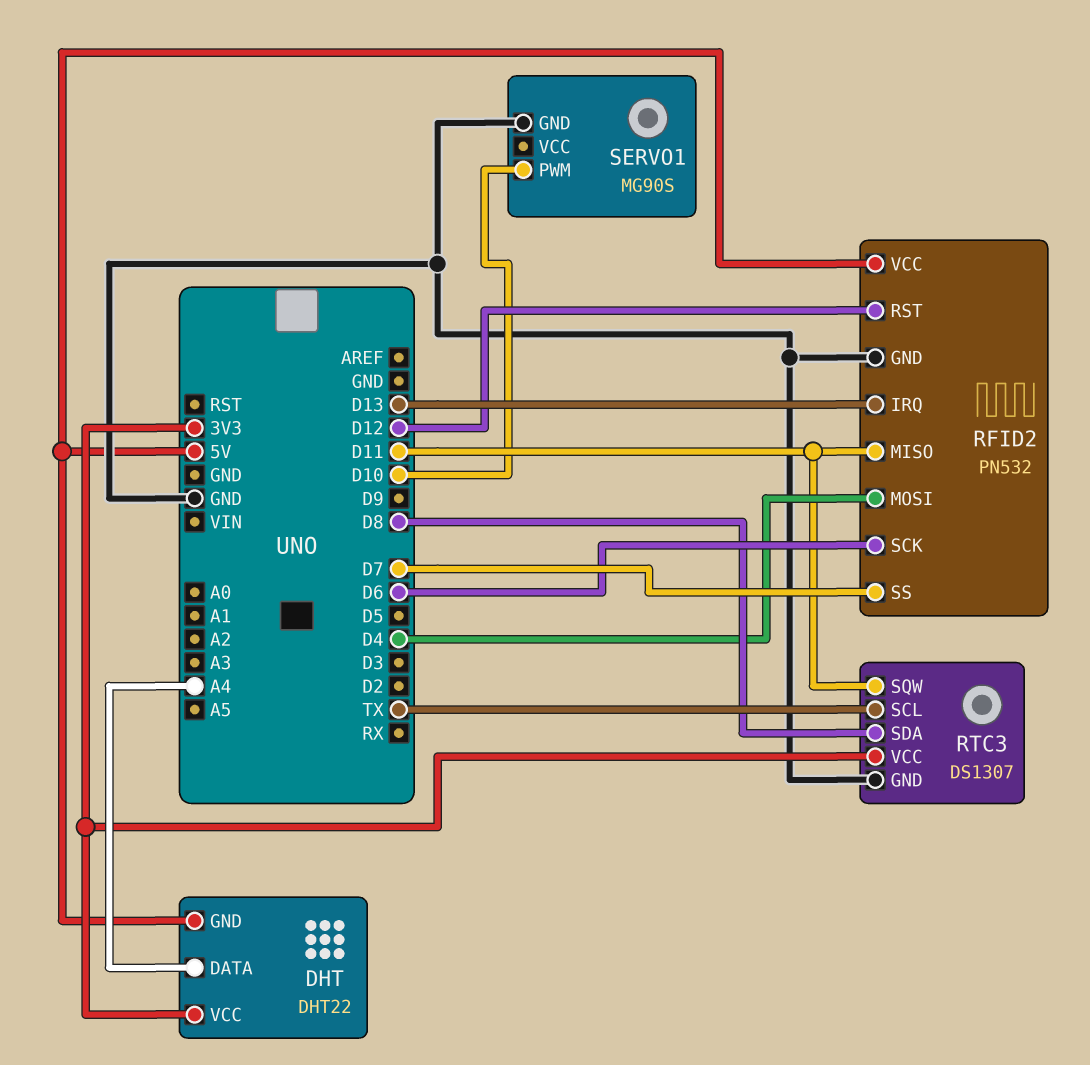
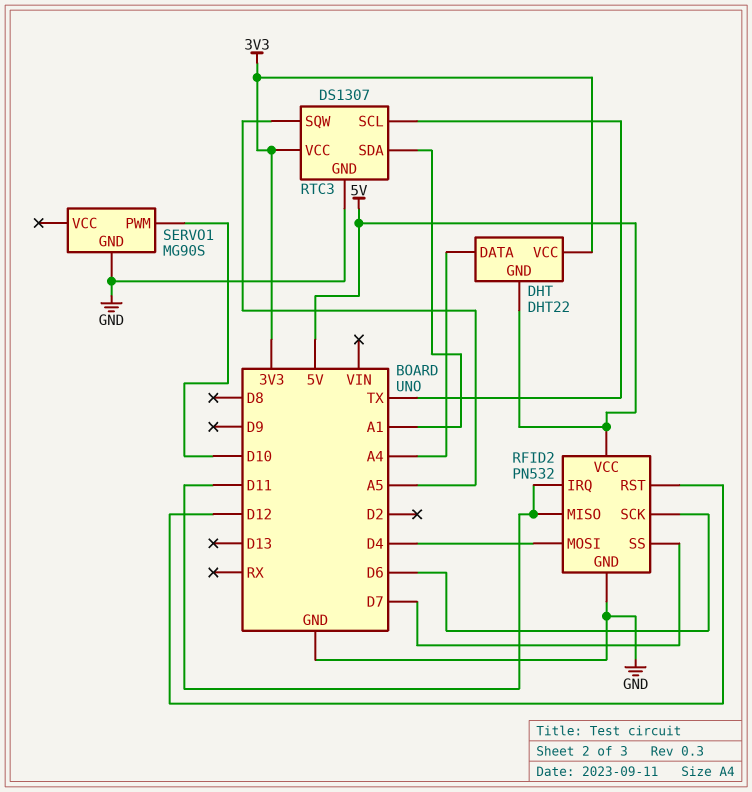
RFID2 pin IRQ: D13 -> D11
RTC3 pin SDA: D8 -> A1
RTC3 pin SQW: D11 -> A5

